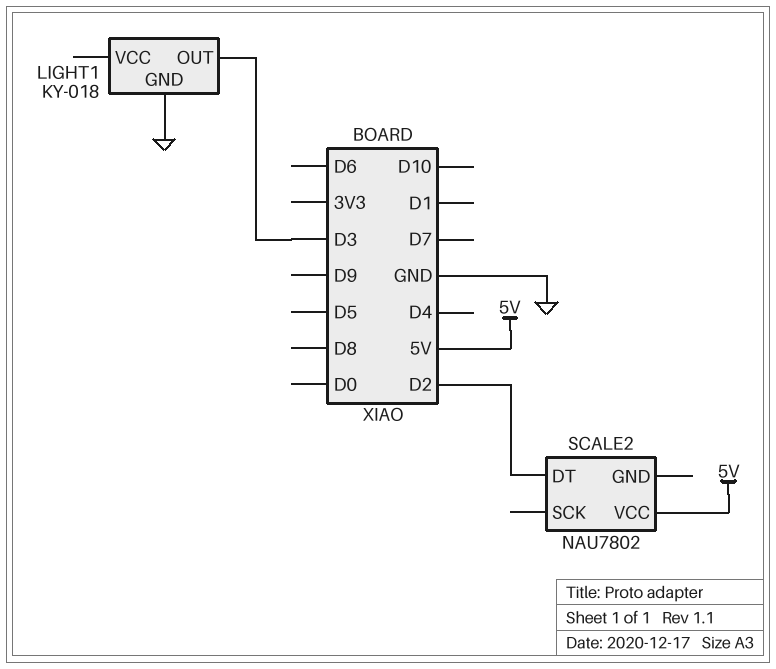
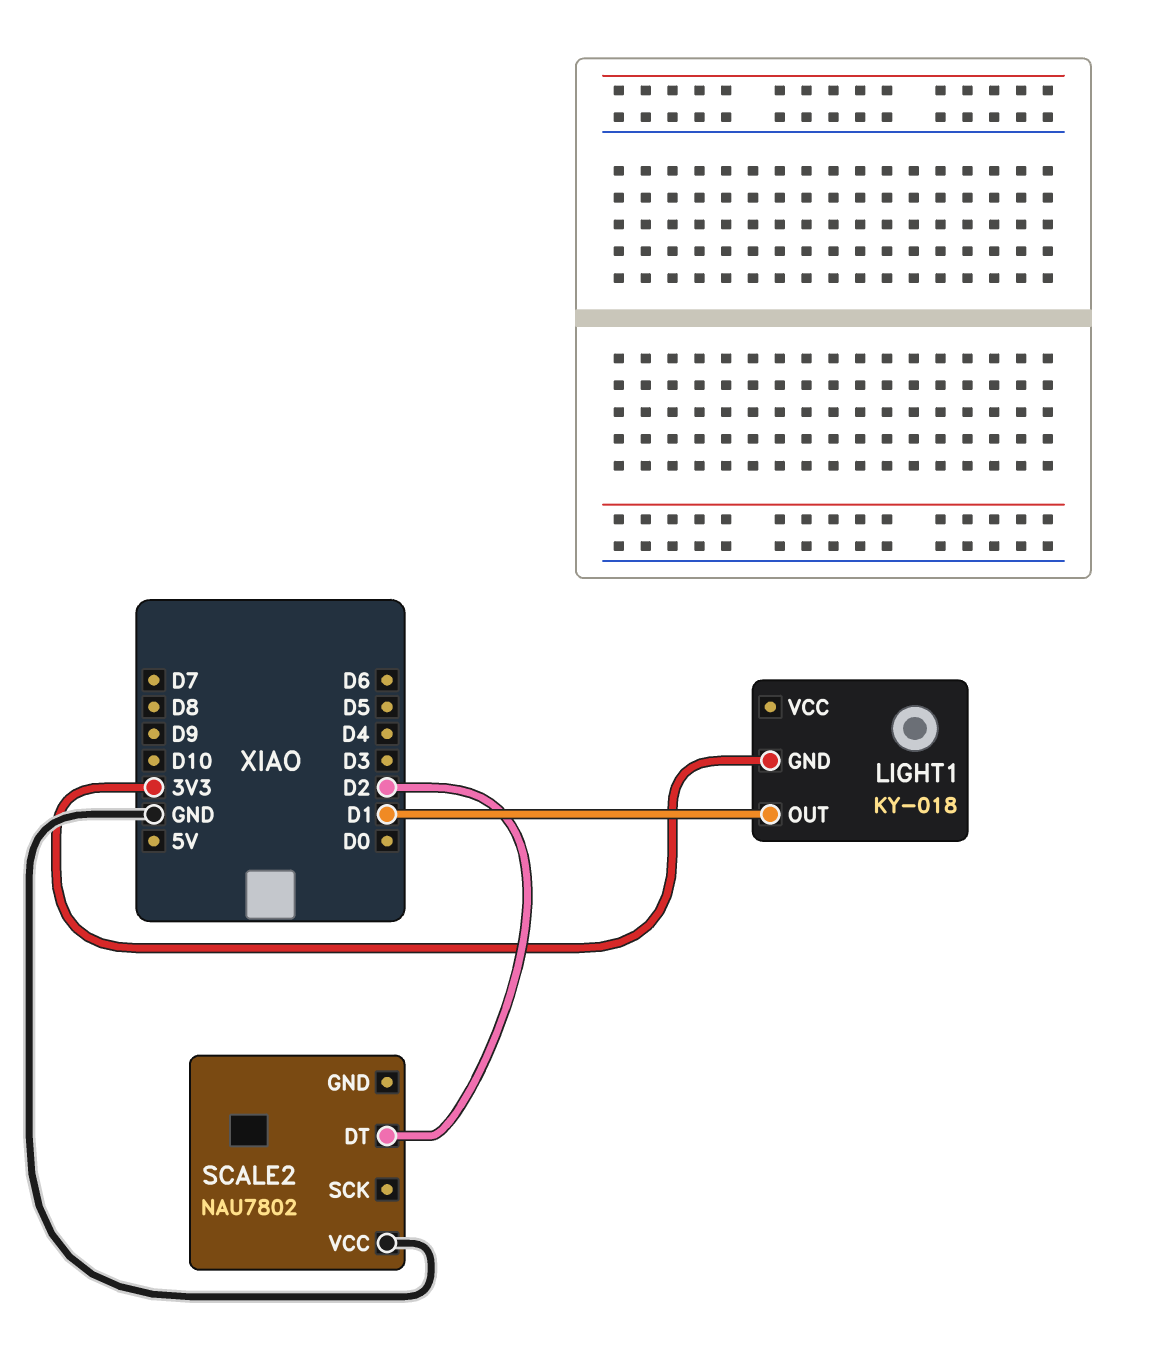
LIGHT1 pin GND: GND -> 3V3
LIGHT1 pin OUT: D3 -> D1
SCALE2 pin VCC: 5V -> GND

